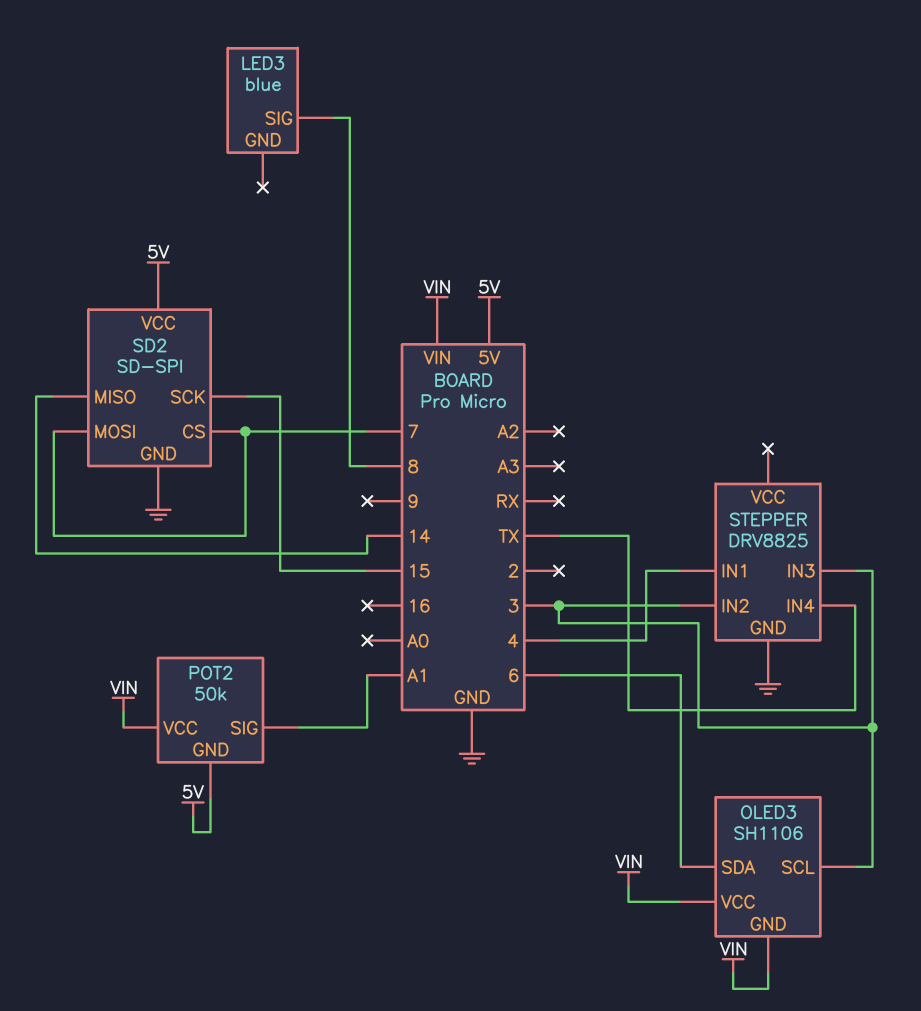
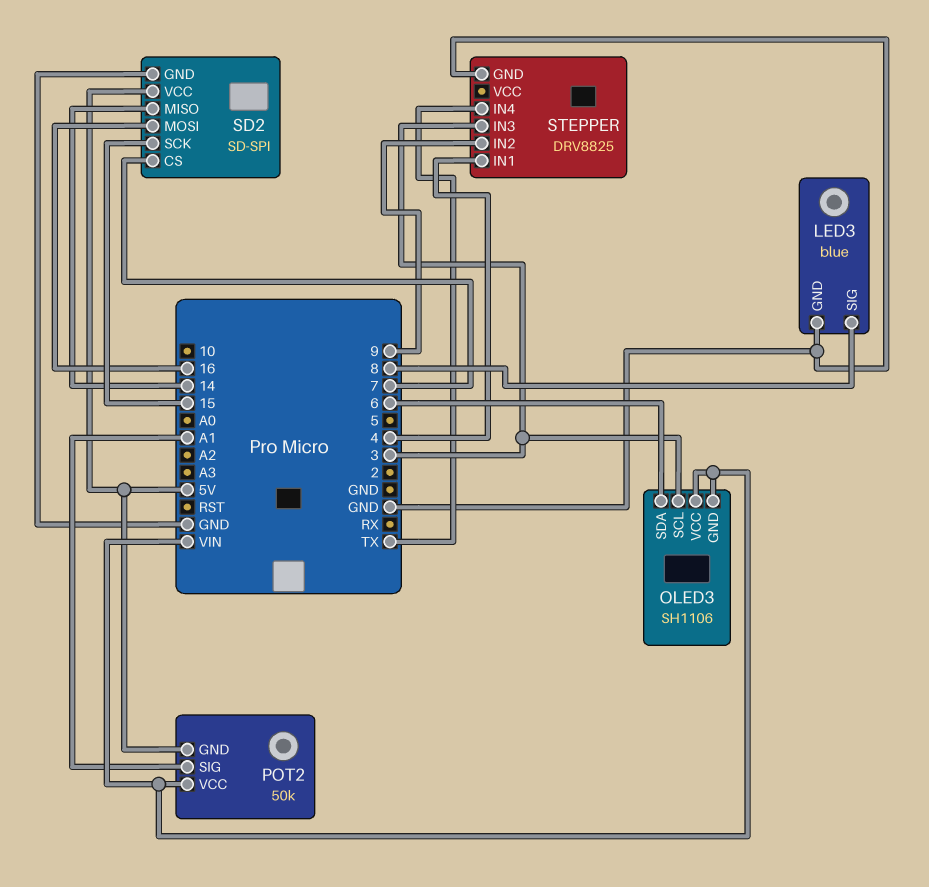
LED3 pin GND: none -> GND
SD2 pin MOSI: 7 -> 16
STEPPER pin IN2: 3 -> 9

